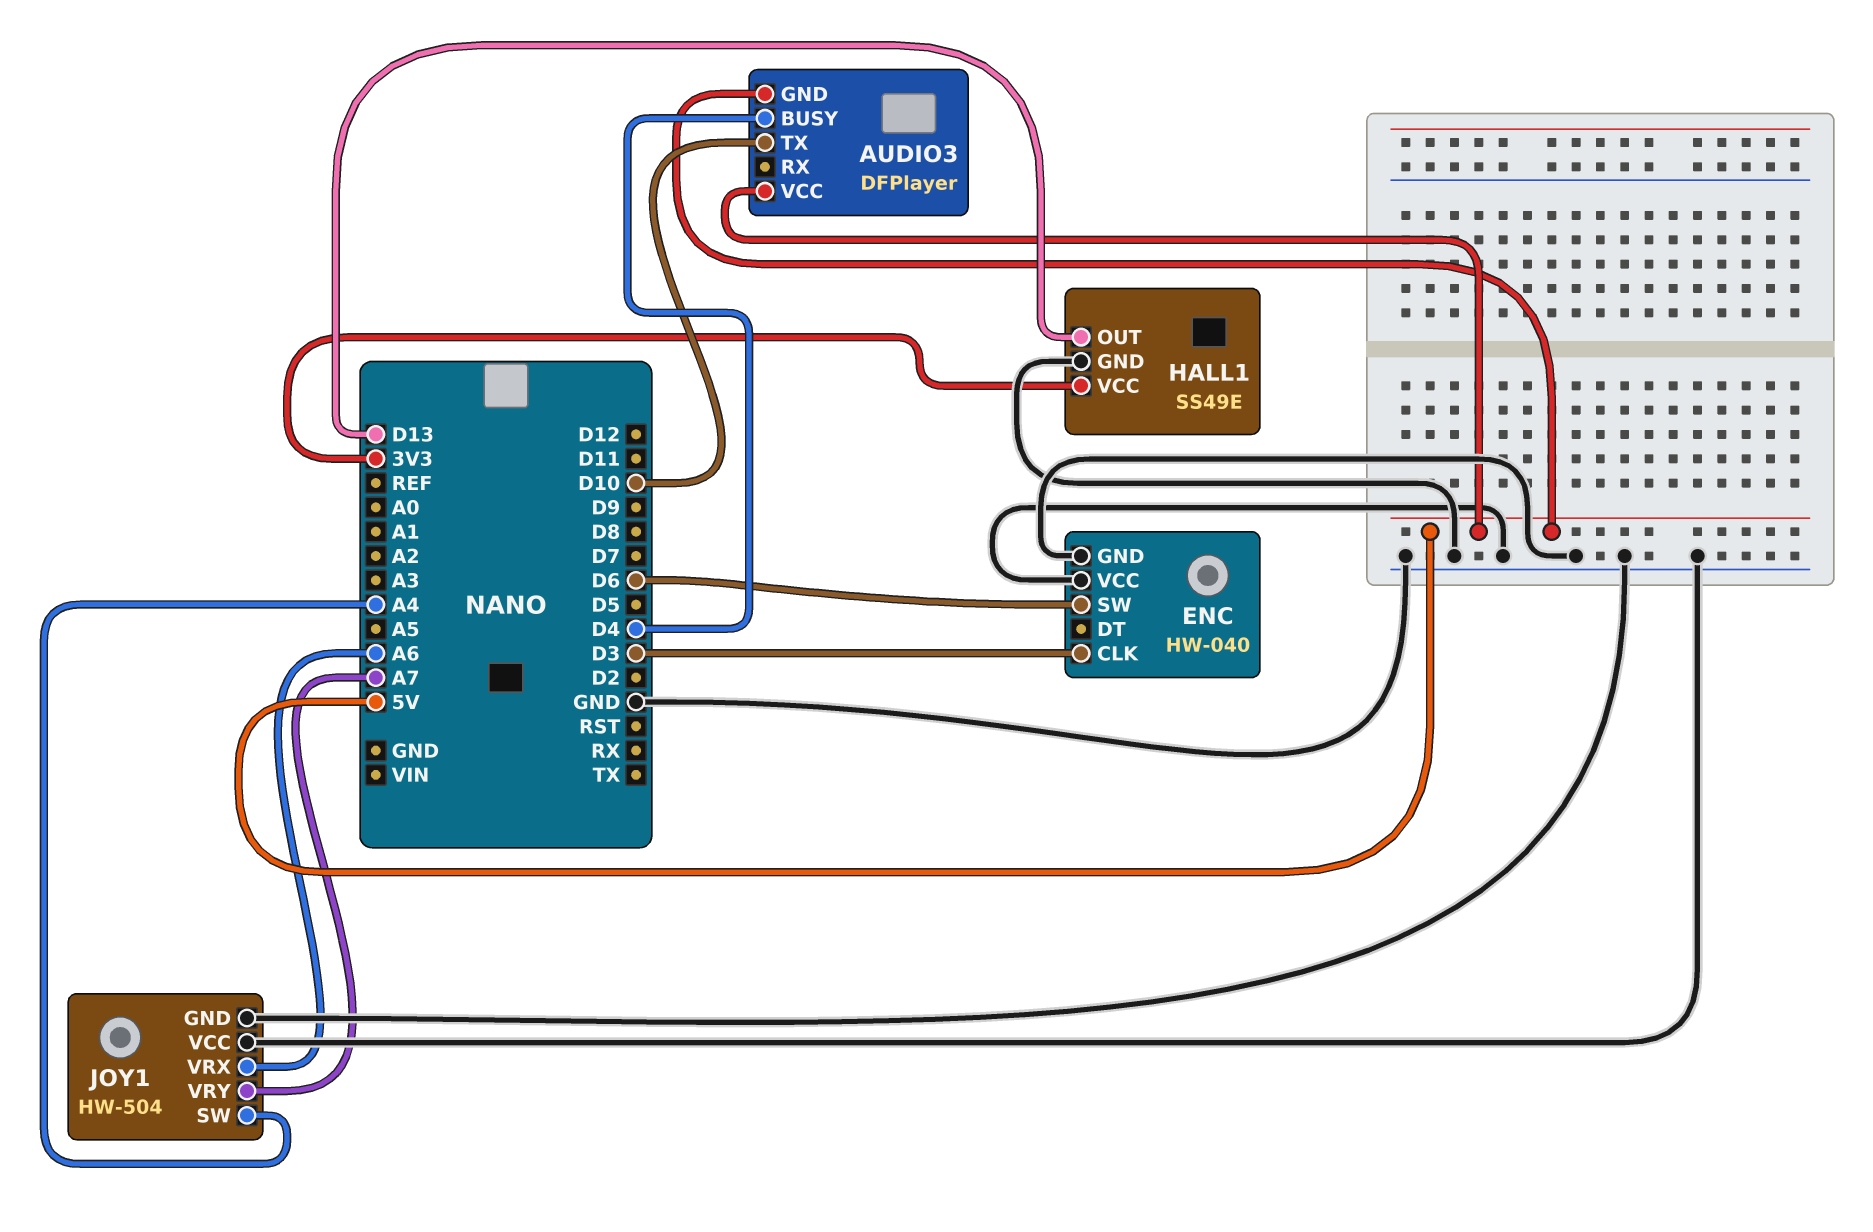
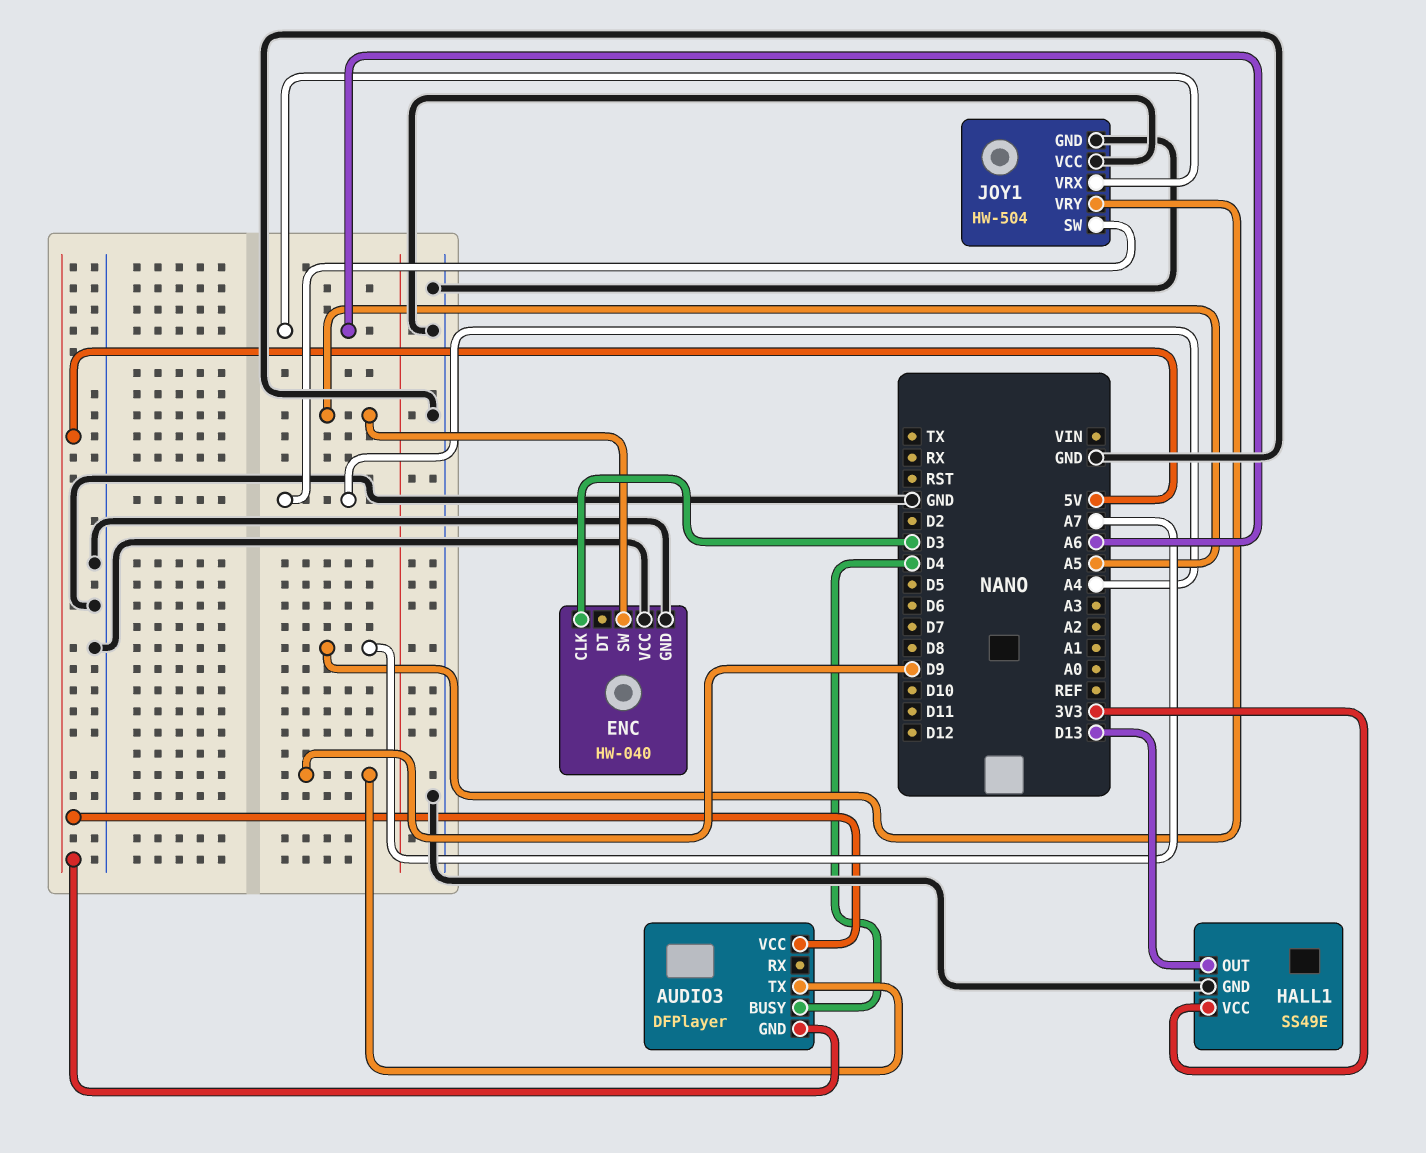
AUDIO3 pin TX: D10 -> D9
ENC pin SW: D6 -> A5

